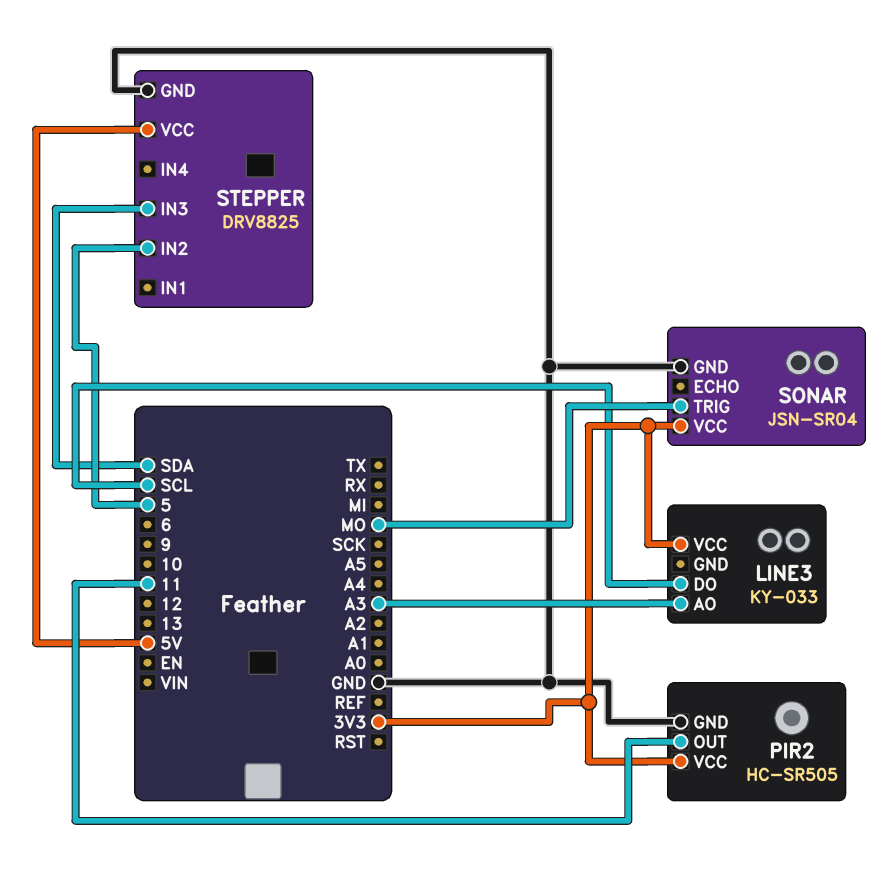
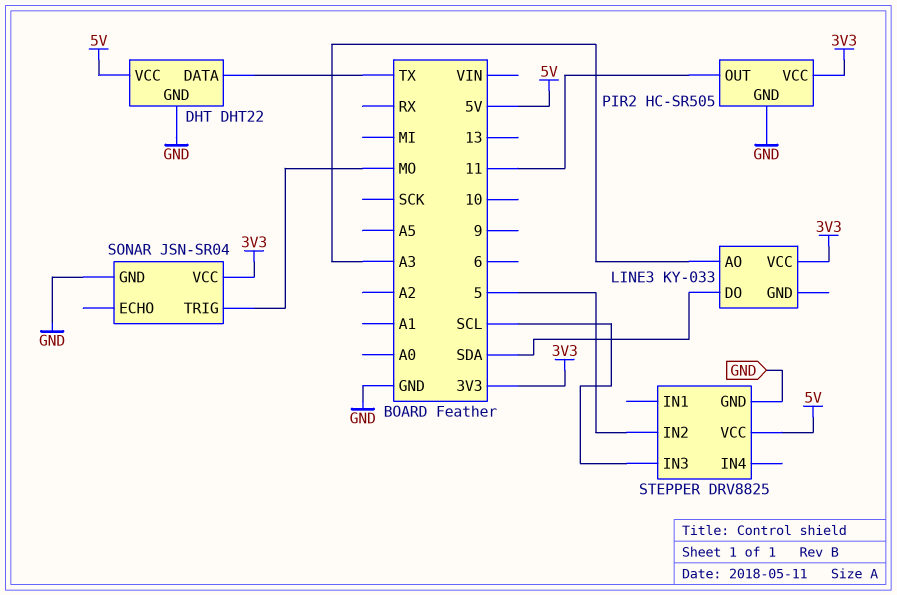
DHT: none -> DHT22
DHT pin DATA: none -> TX
DHT pin GND: none -> GND
DHT pin VCC: none -> 5V
LINE3 pin DO: SCL -> SDA
STEPPER pin IN3: SDA -> SCL

